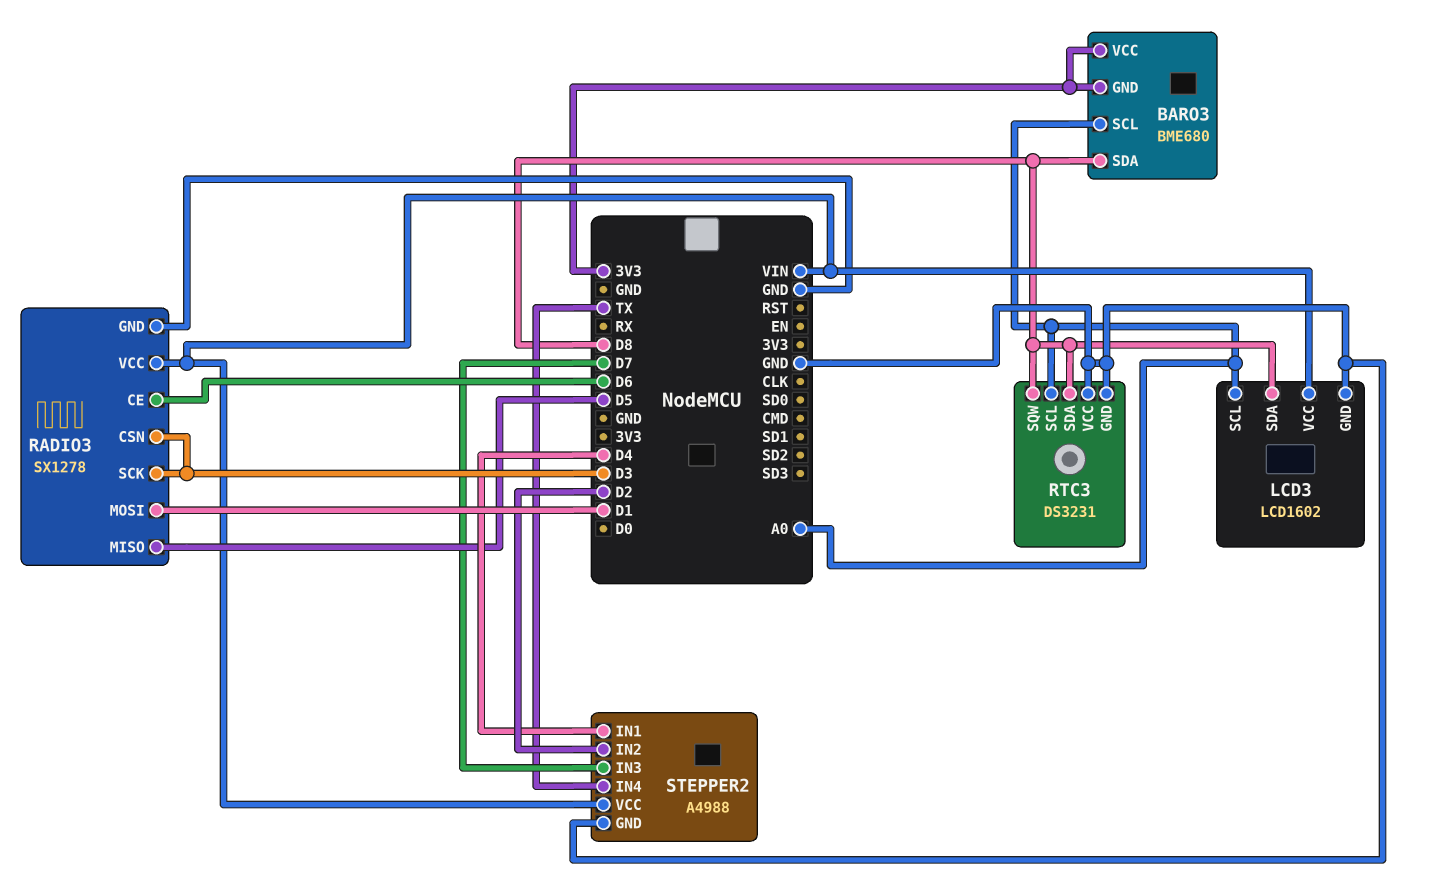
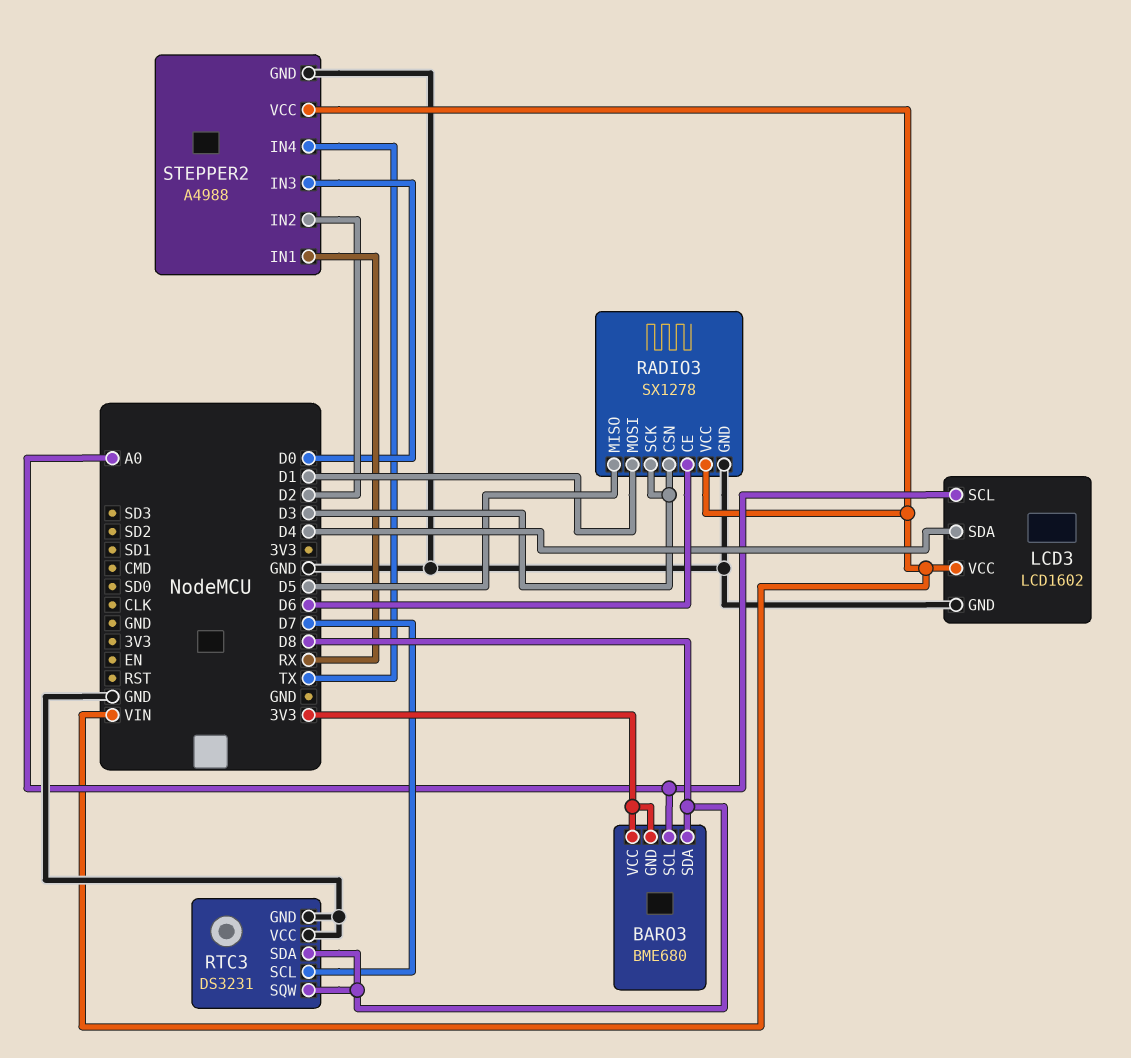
LCD3 pin SDA: D8 -> D4
RTC3 pin SCL: A0 -> D7
STEPPER2 pin IN1: D4 -> RX
STEPPER2 pin IN3: D7 -> D0

